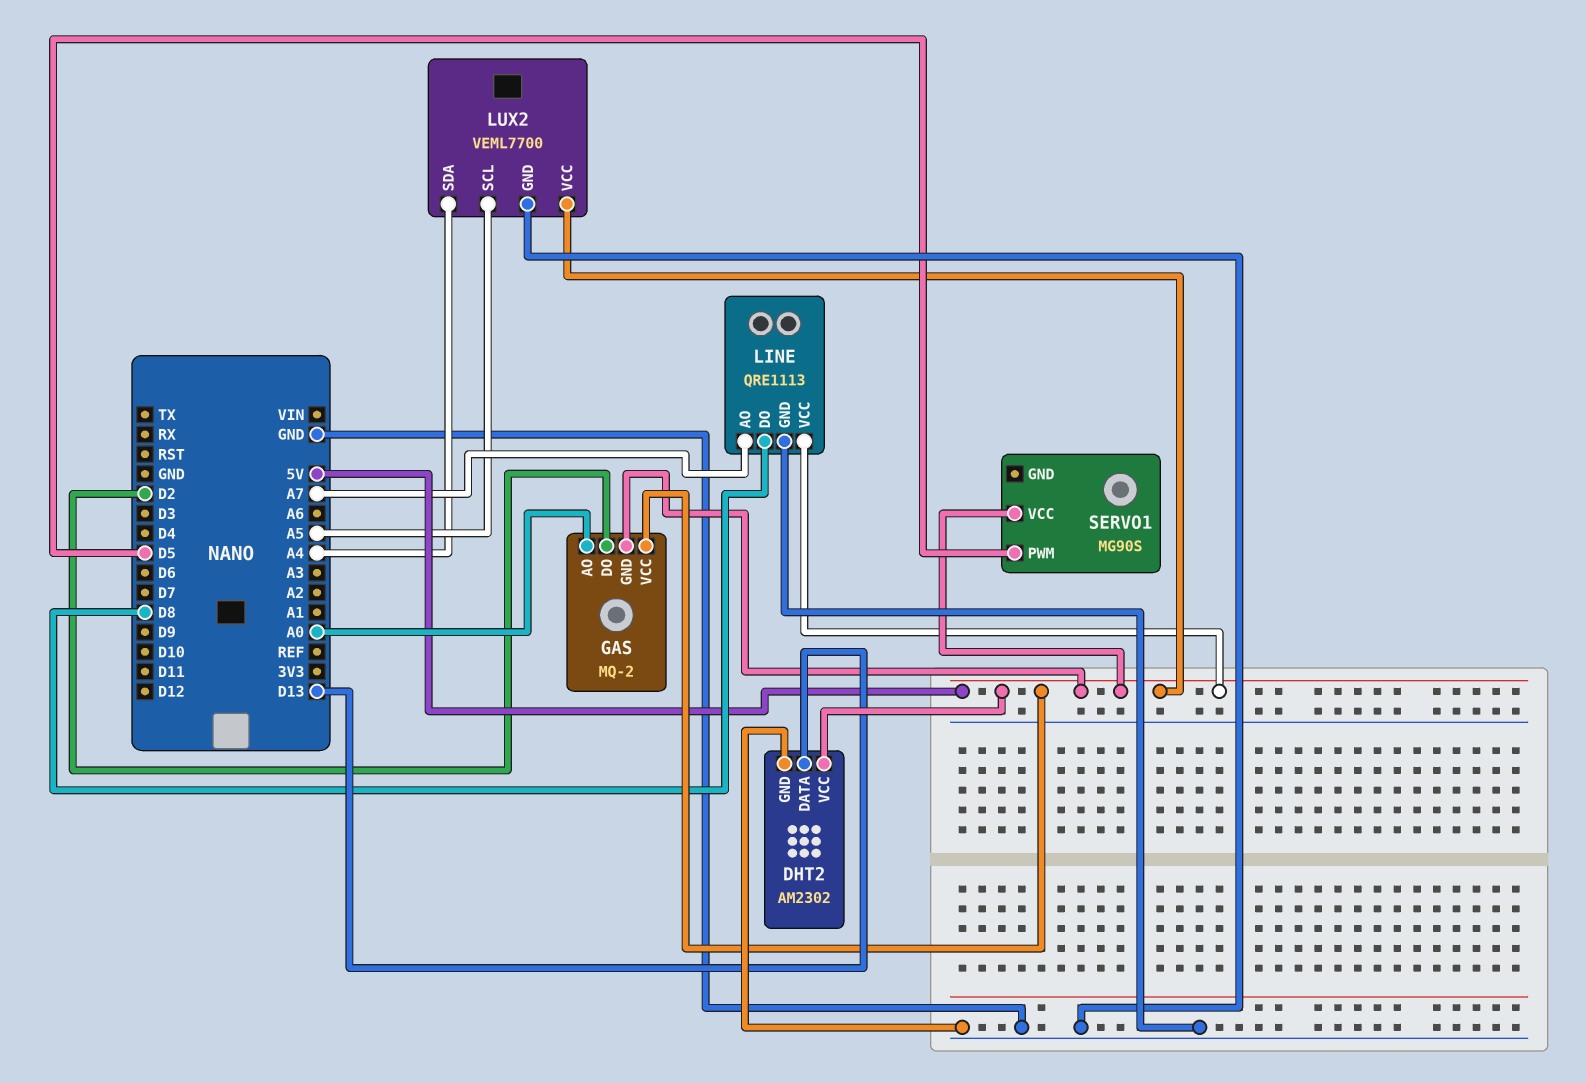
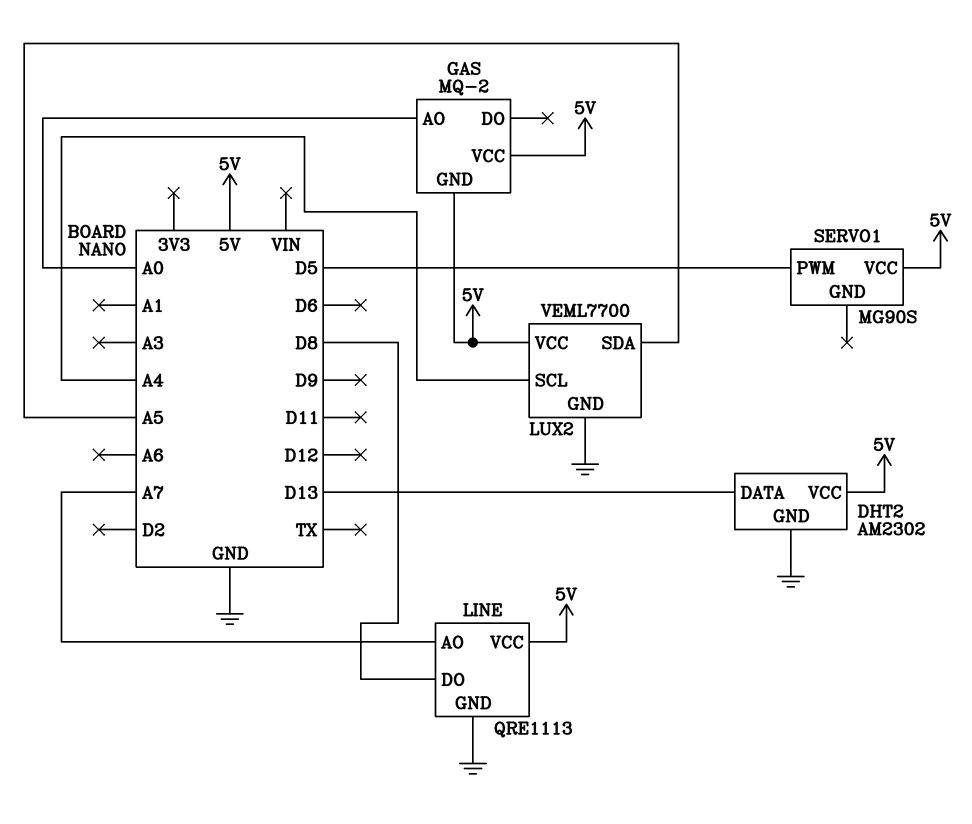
GAS pin DO: D2 -> none
LUX2 pin SCL: A5 -> A4
LUX2 pin SDA: A4 -> A5

